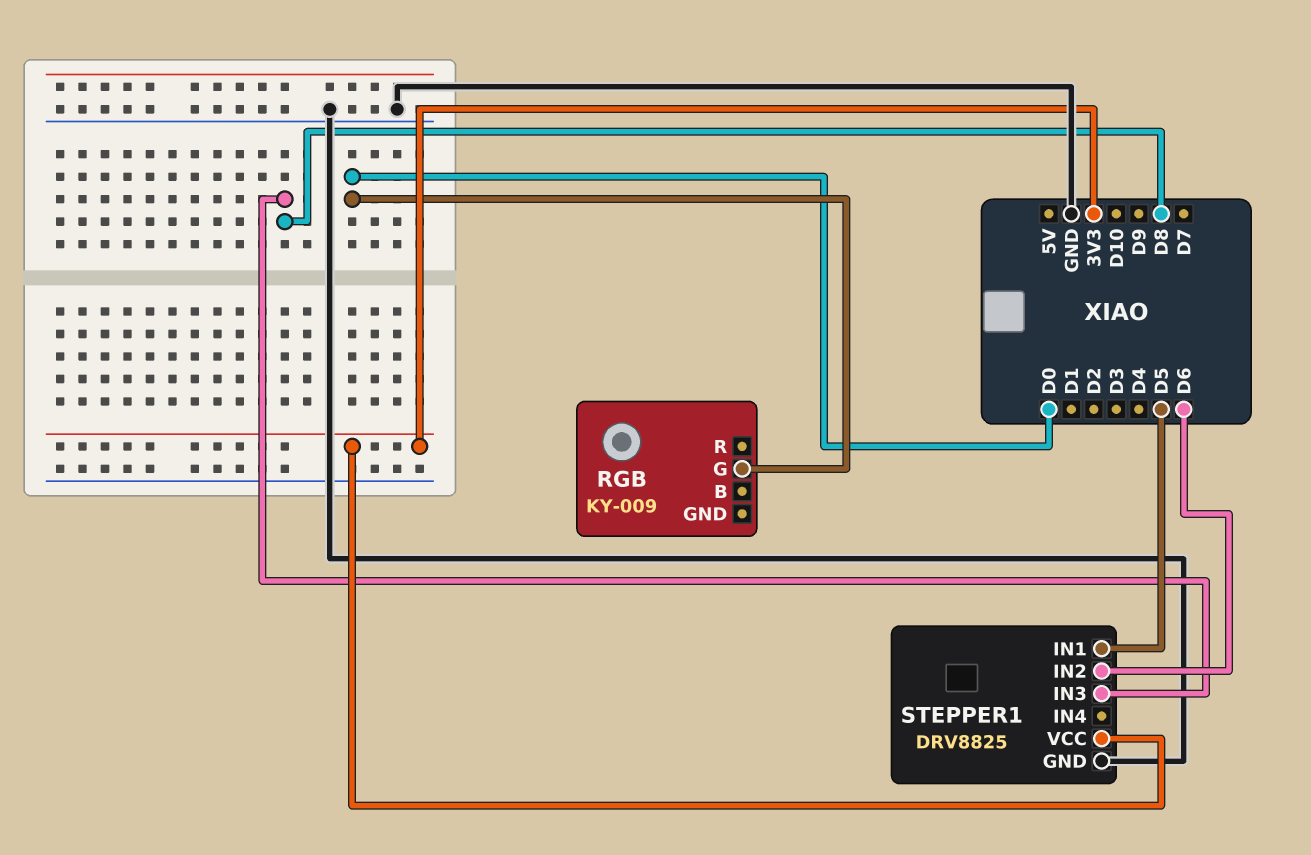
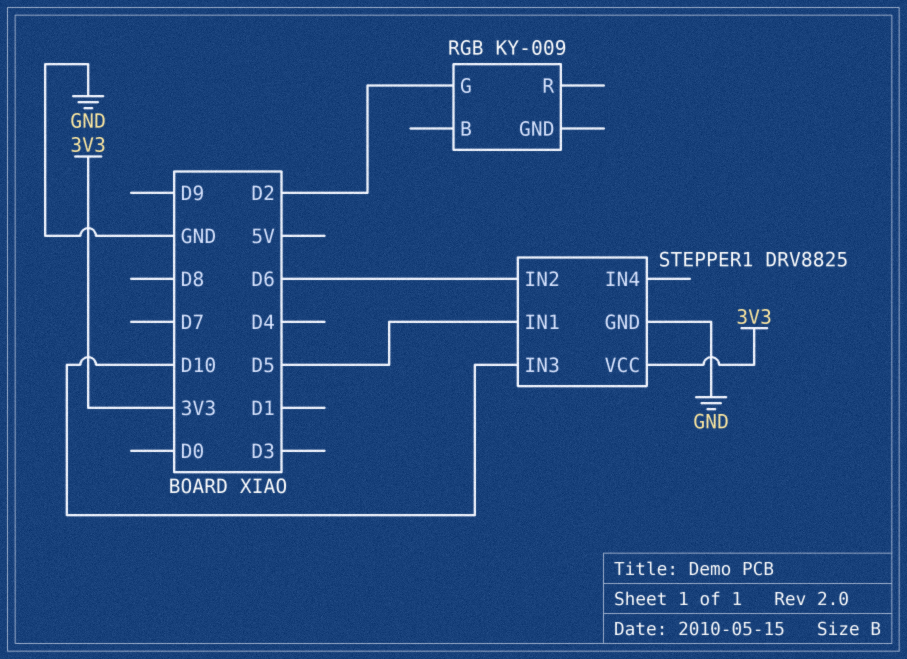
RGB pin G: D0 -> D2
STEPPER1 pin IN3: D8 -> D10

